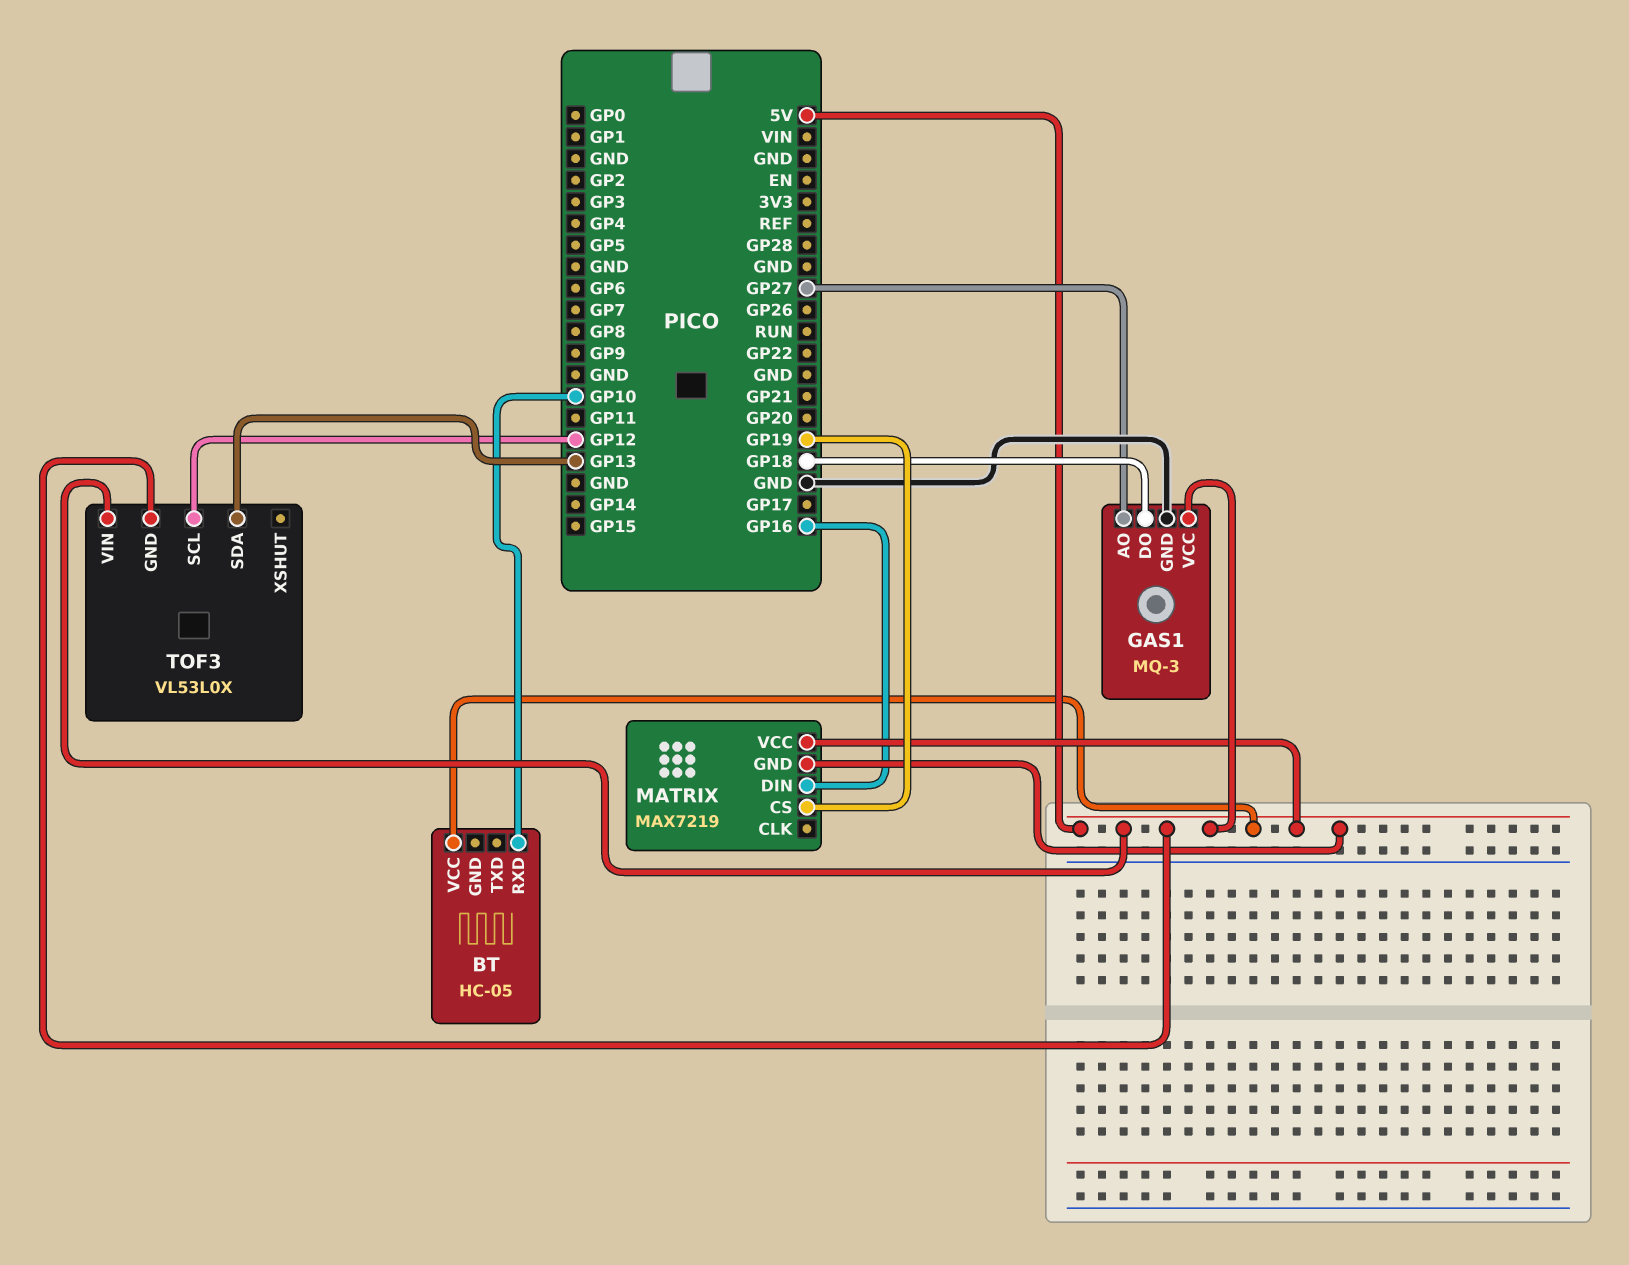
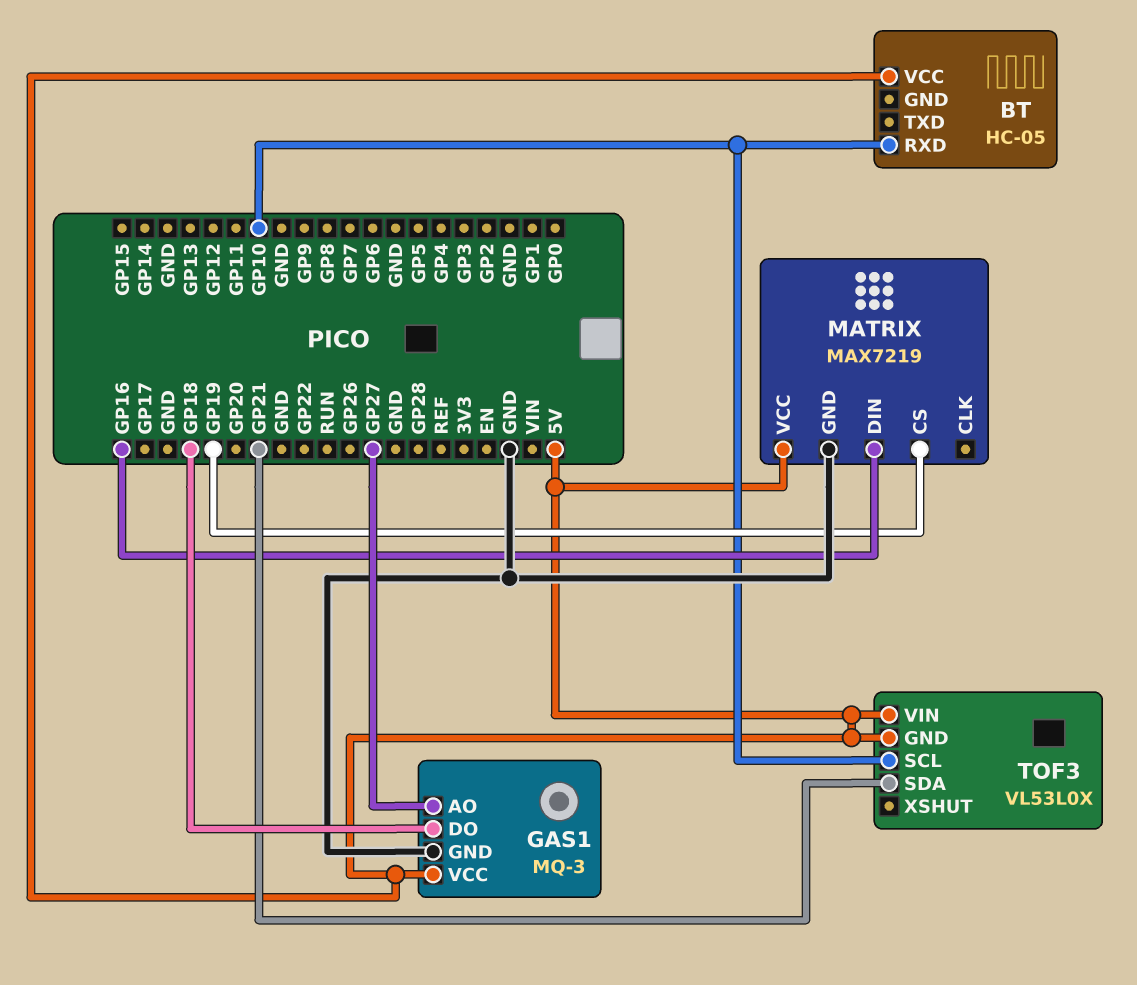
MATRIX pin GND: 5V -> GND
TOF3 pin SCL: GP12 -> GP10
TOF3 pin SDA: GP13 -> GP21

